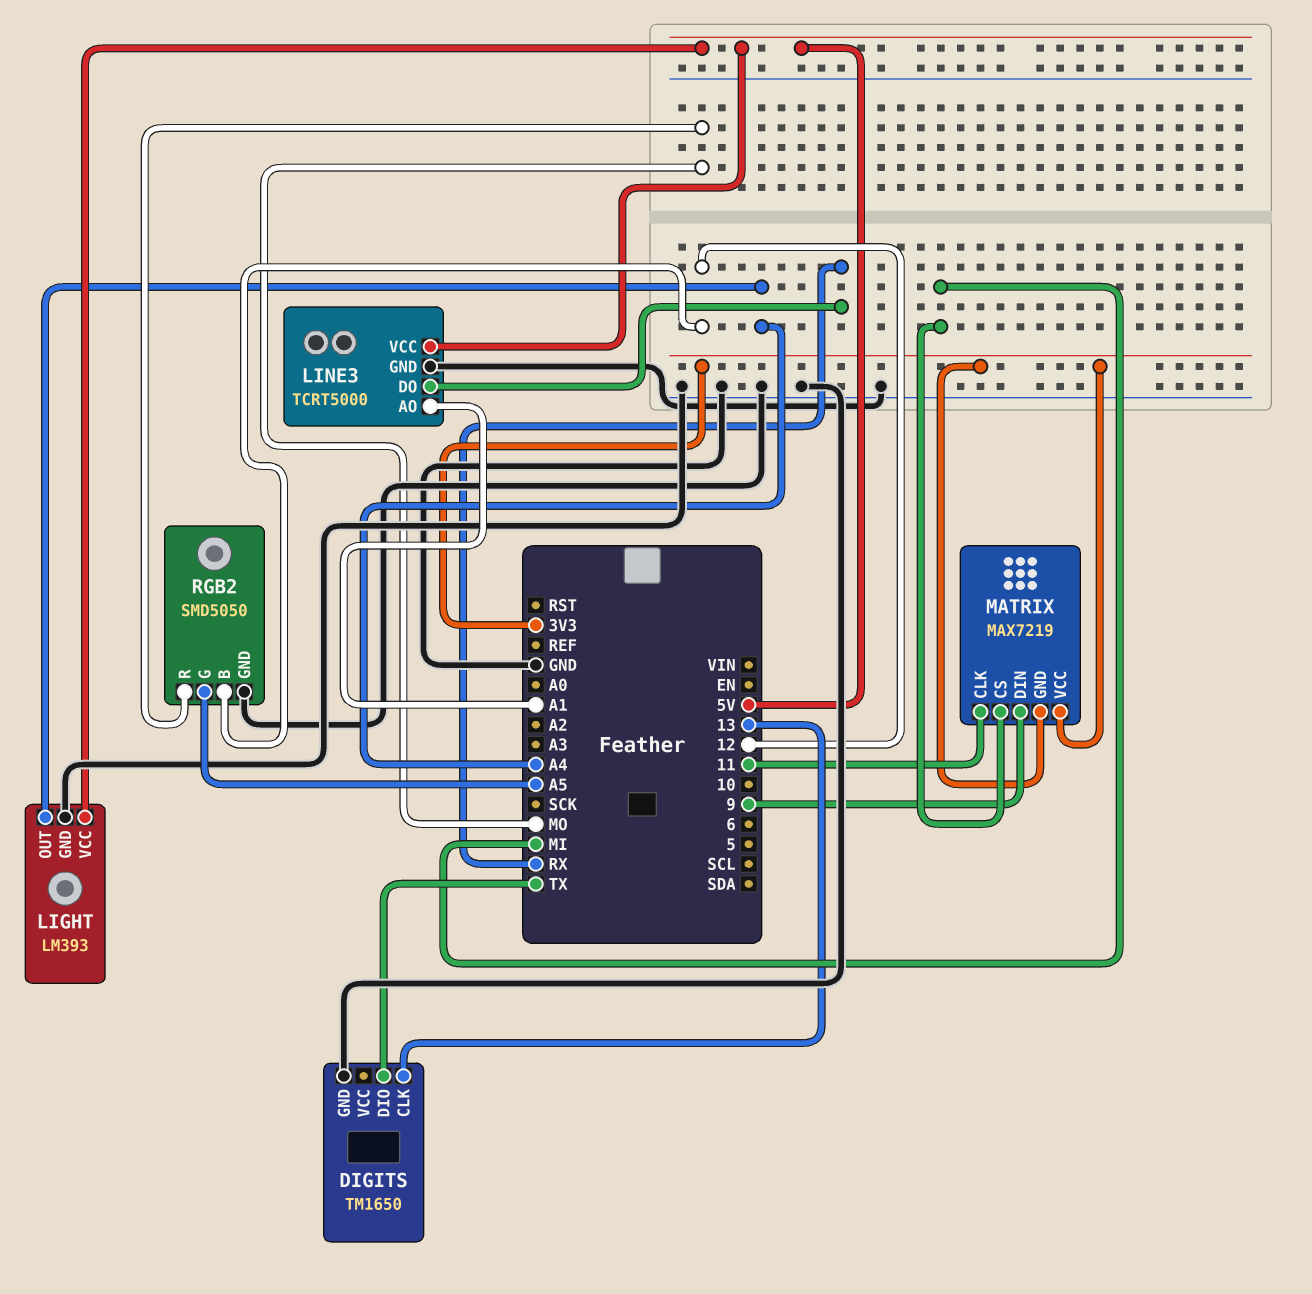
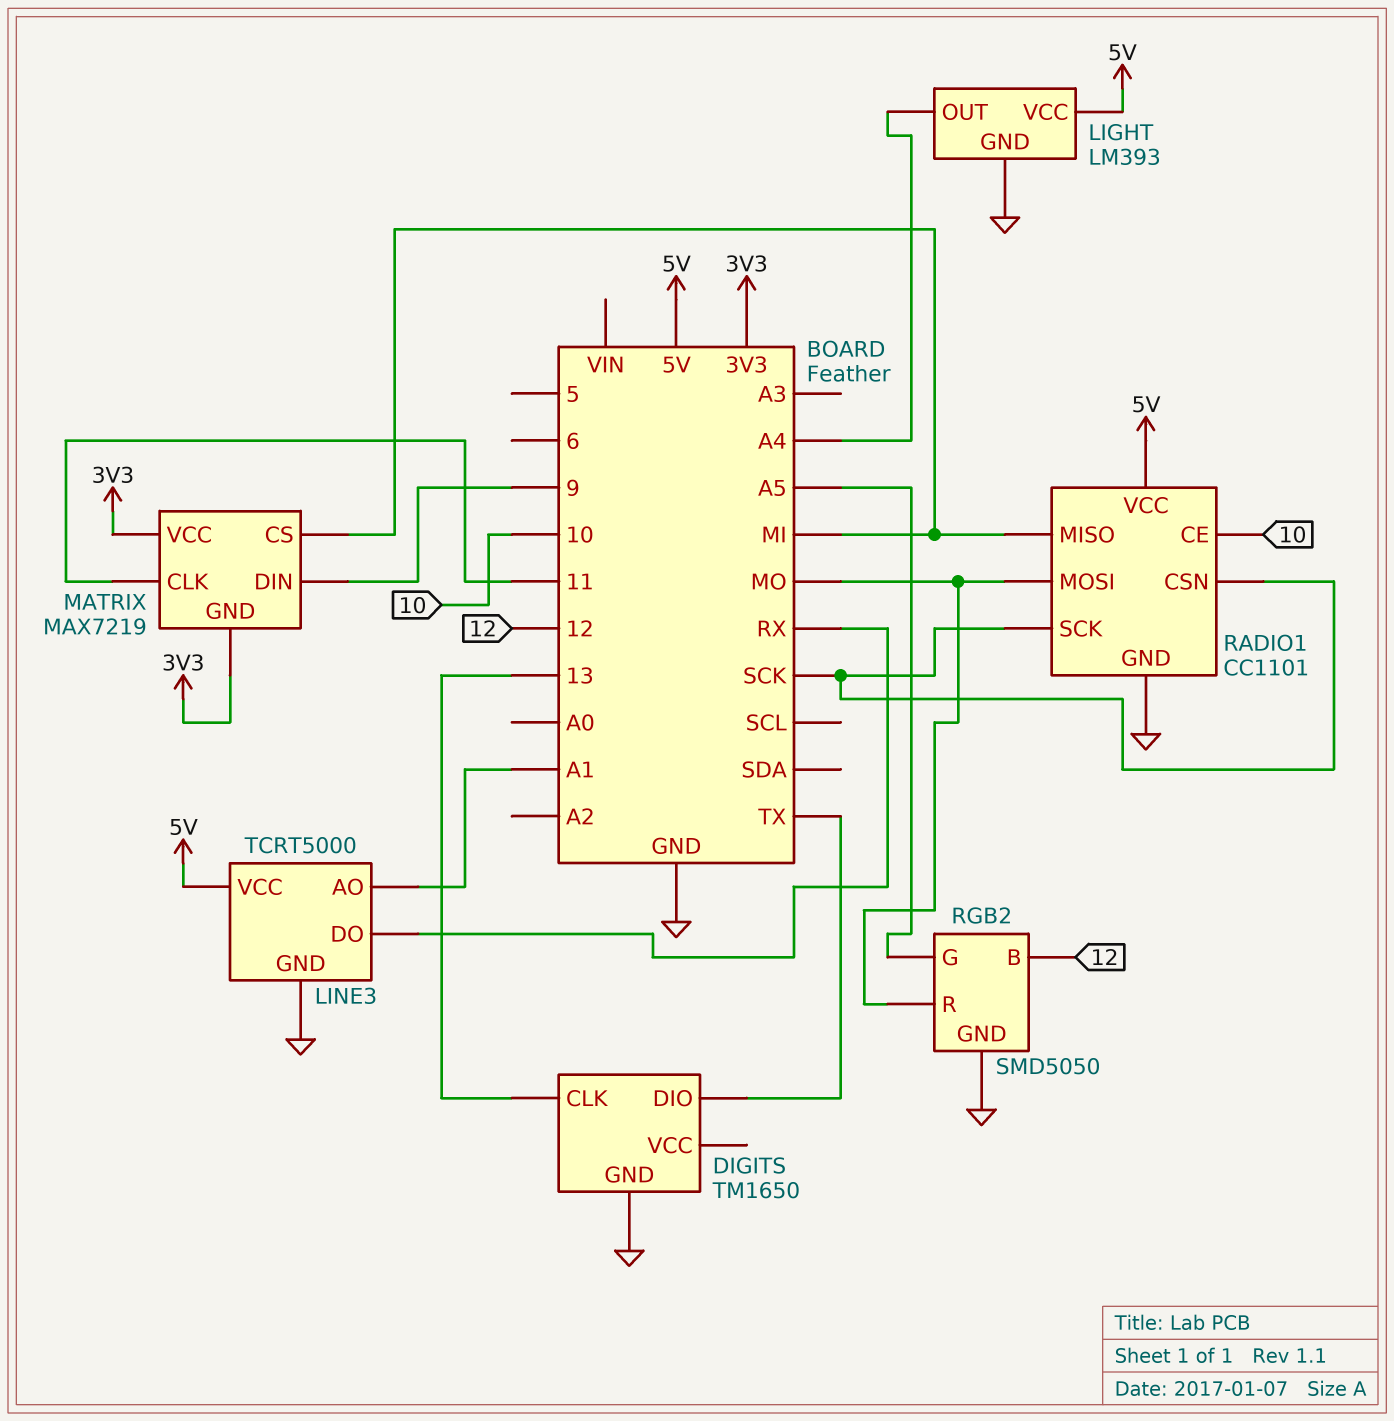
RADIO1: none -> CC1101
RADIO1 pin CE: none -> 10
RADIO1 pin CSN: none -> SCK
RADIO1 pin GND: none -> GND
RADIO1 pin MISO: none -> MI
RADIO1 pin MOSI: none -> MO
RADIO1 pin SCK: none -> SCK
RADIO1 pin VCC: none -> 5V

